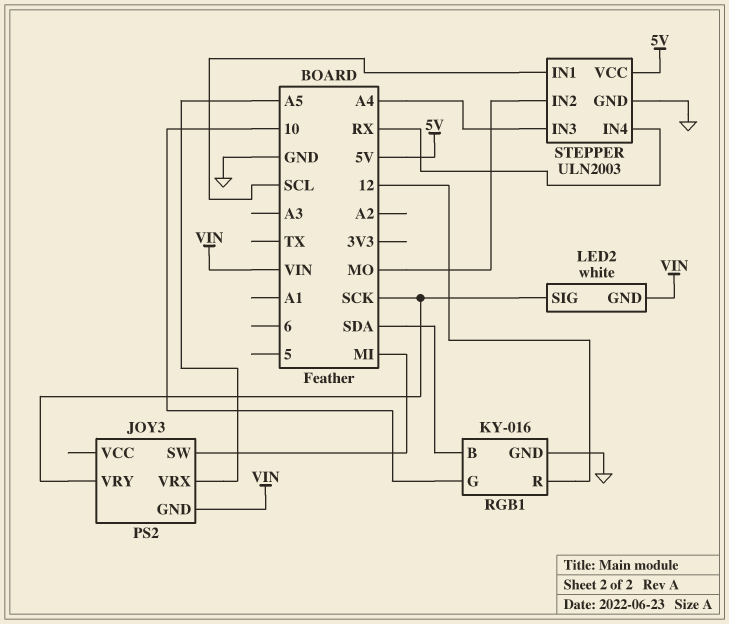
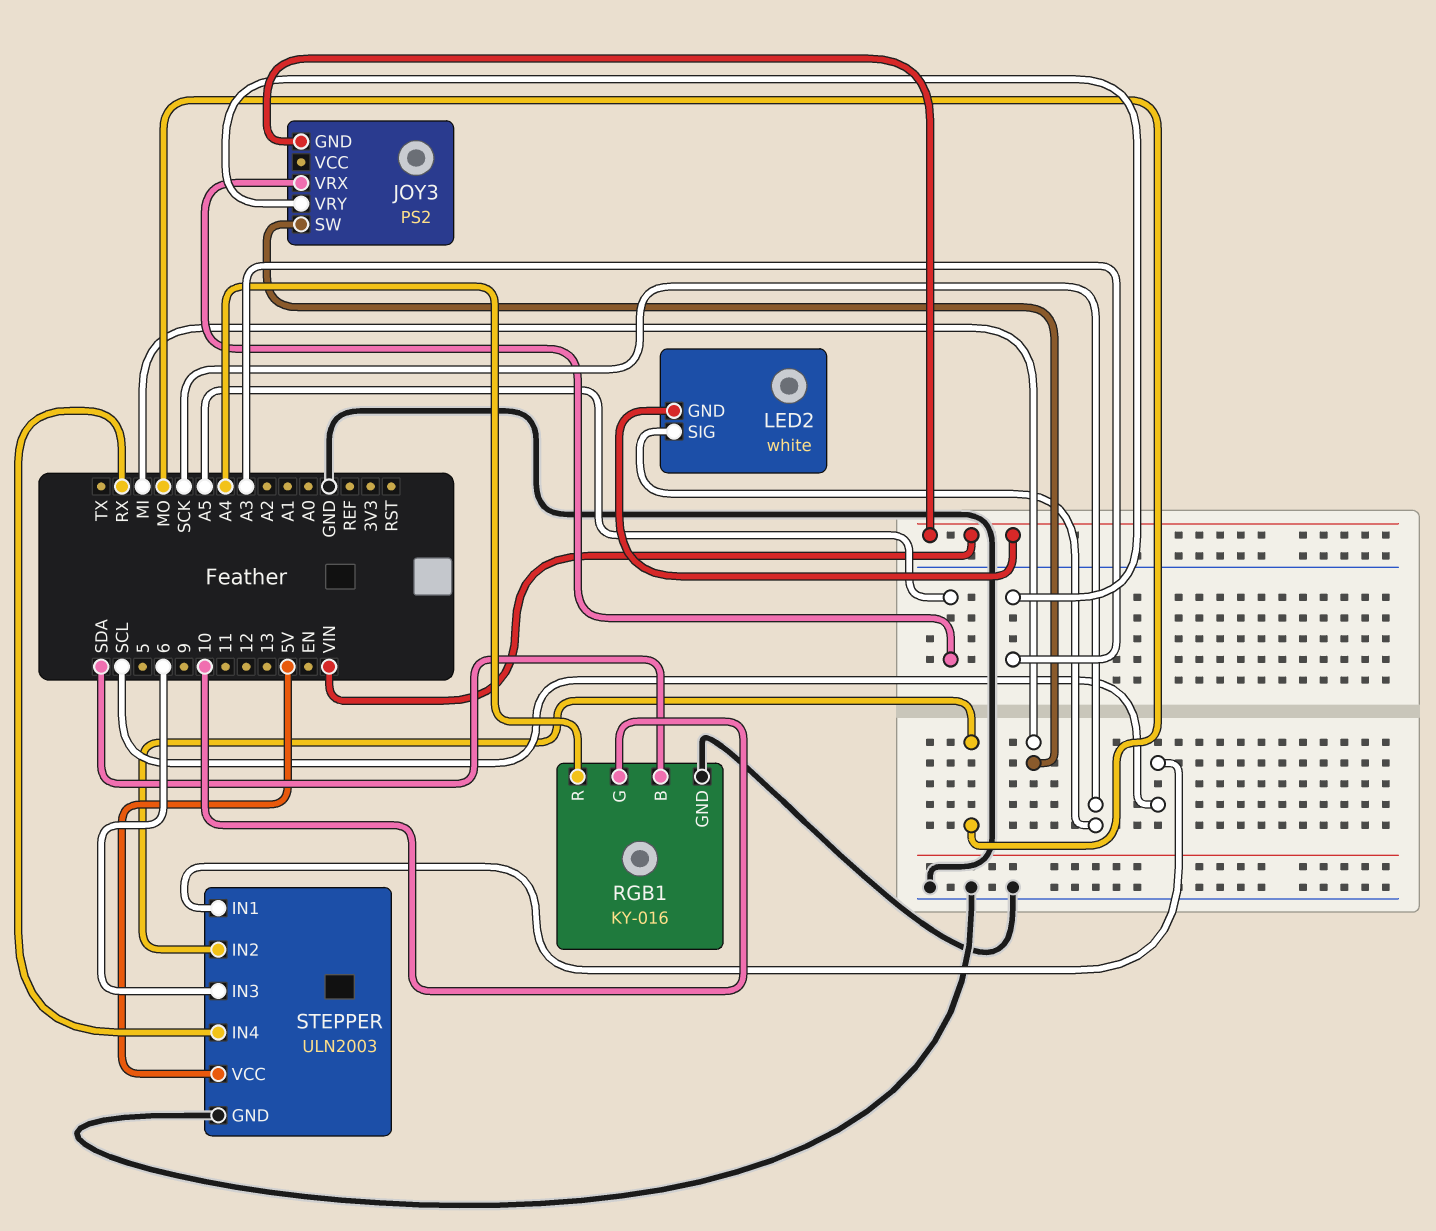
JOY3 pin VRY: SCK -> A3
RGB1 pin R: 12 -> A4
STEPPER pin IN3: A4 -> 6

